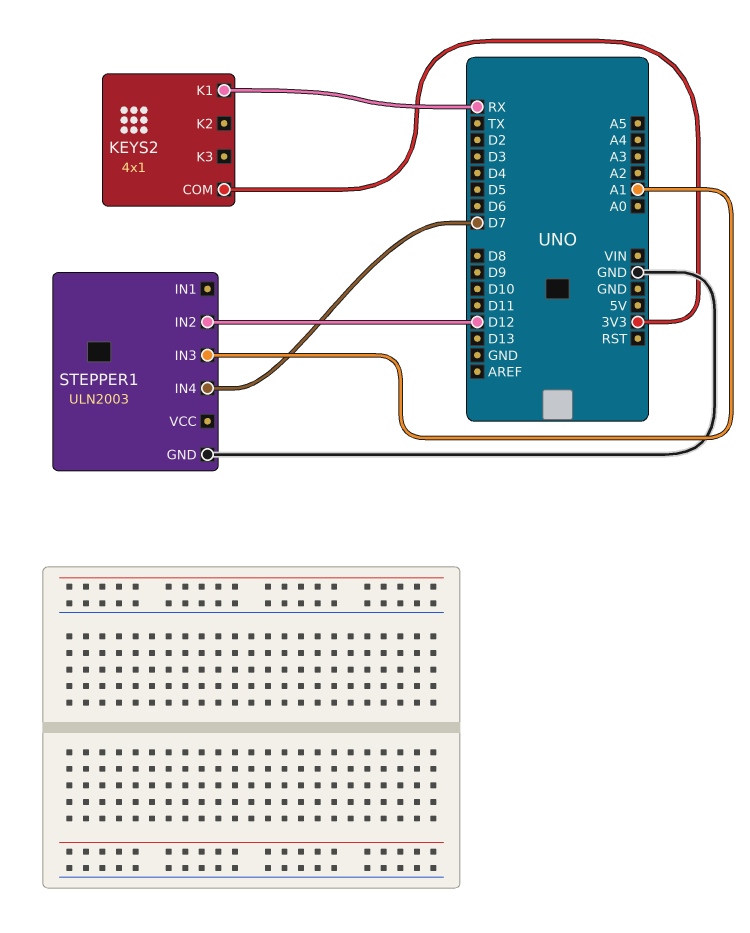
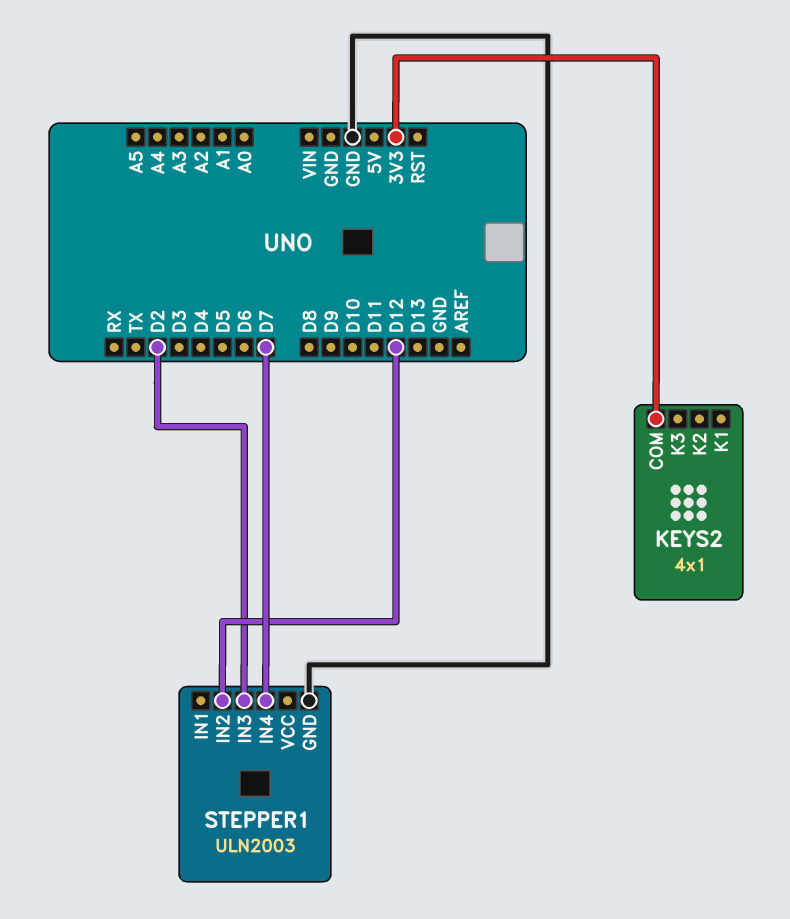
KEYS2 pin K1: RX -> none
STEPPER1 pin IN3: A1 -> D2

